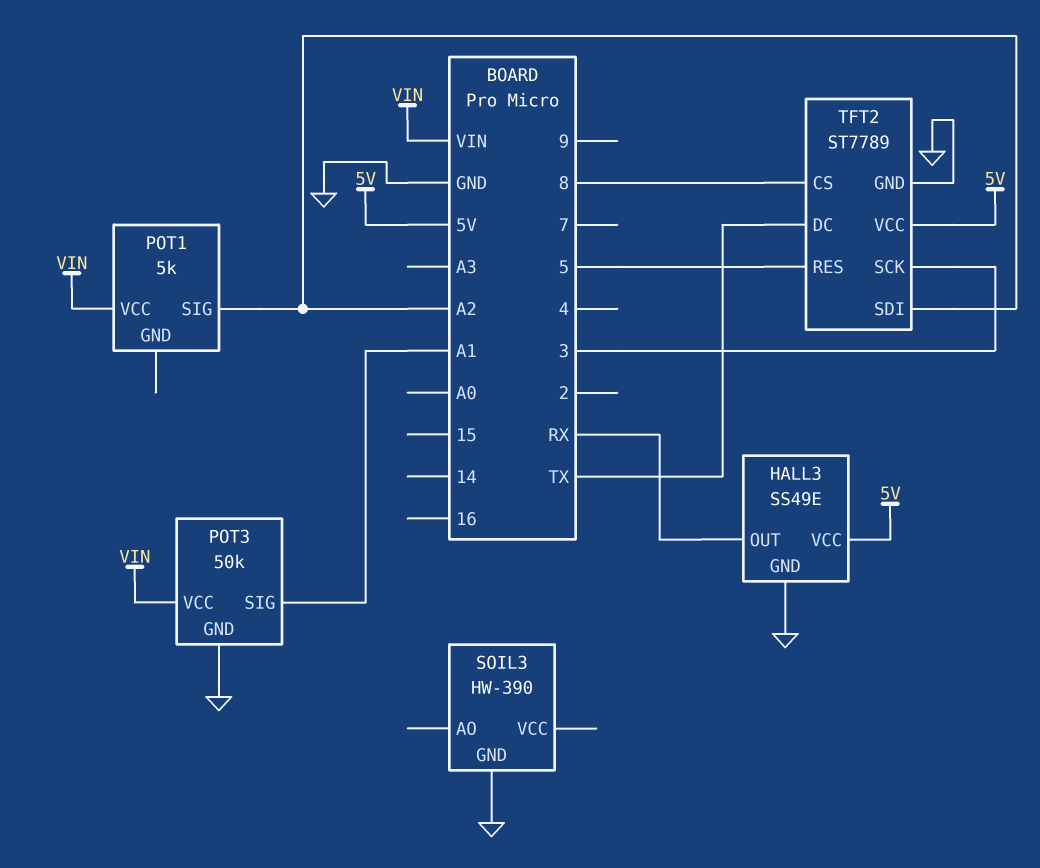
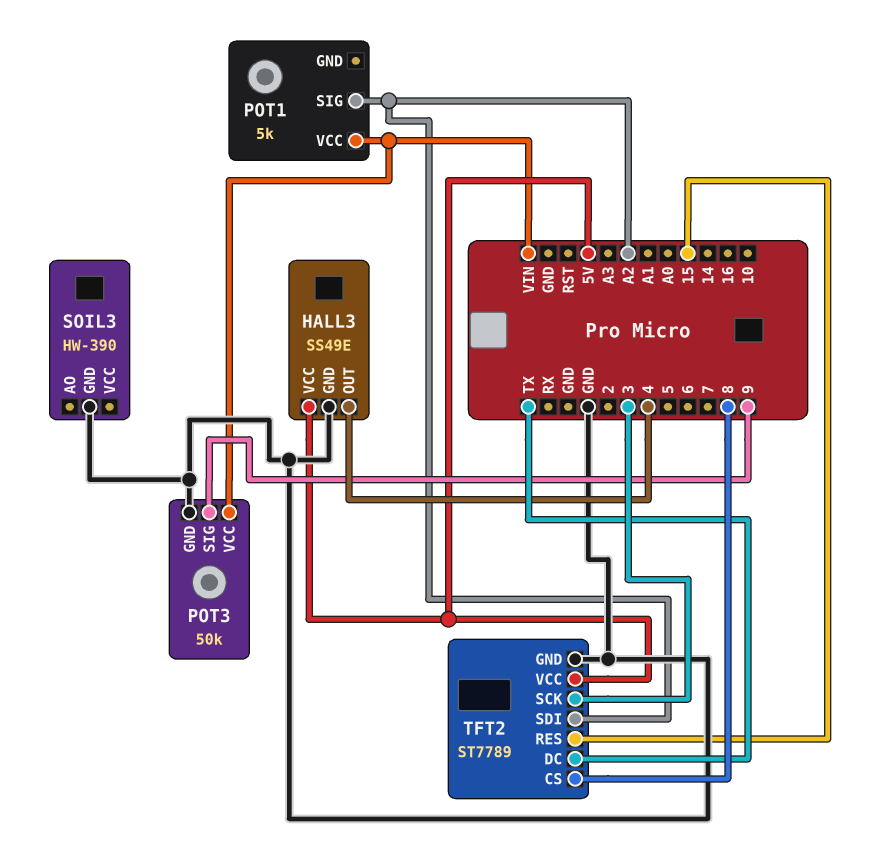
HALL3 pin OUT: RX -> 4
POT3 pin SIG: A1 -> 9
TFT2 pin RES: 5 -> 15

